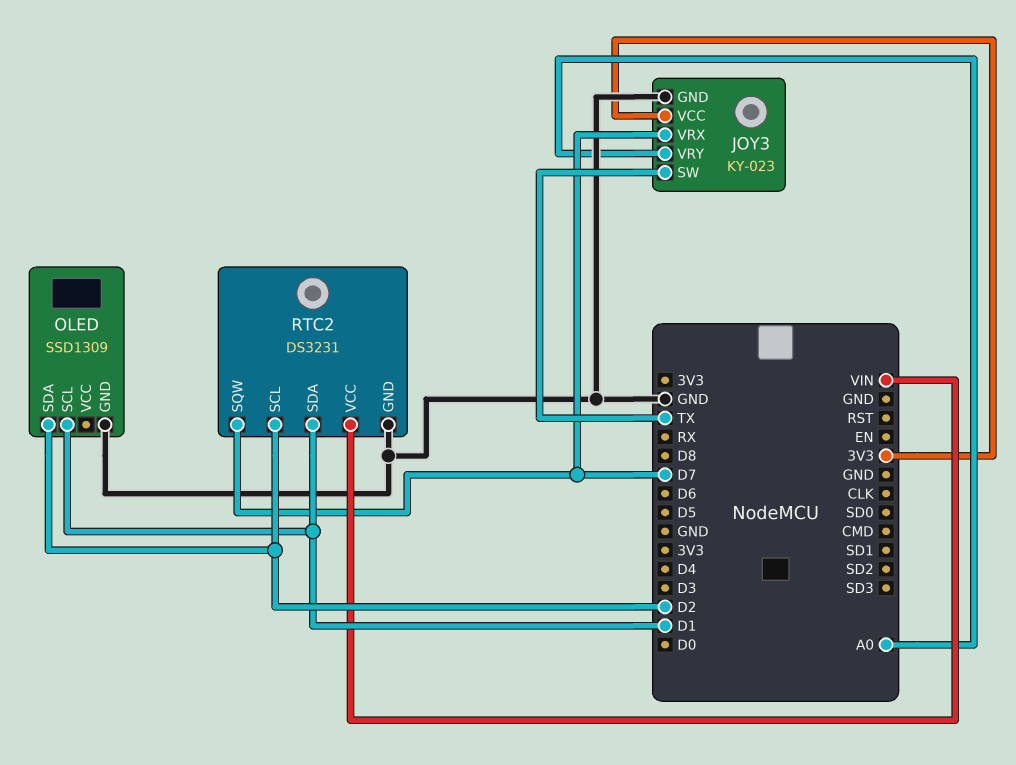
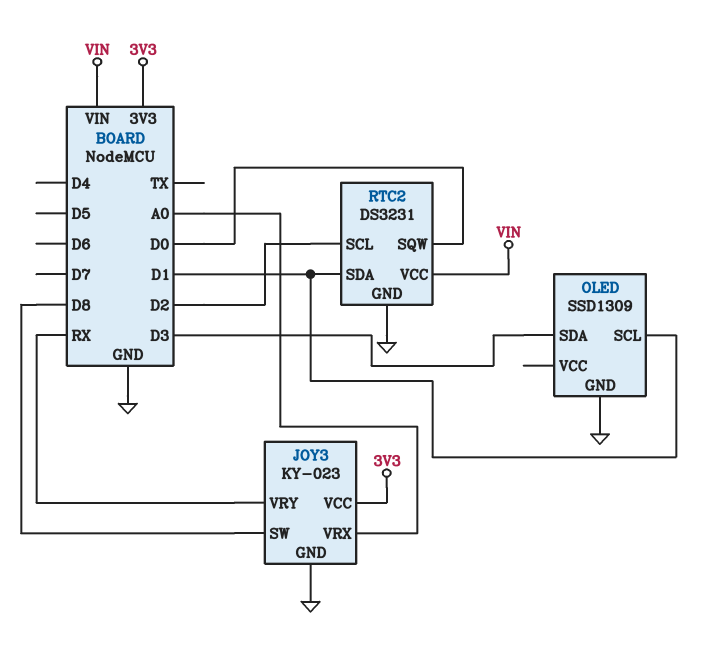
JOY3 pin SW: TX -> D8
JOY3 pin VRX: D7 -> A0
JOY3 pin VRY: A0 -> RX
OLED pin SDA: D2 -> D3
RTC2 pin SQW: D7 -> D0

